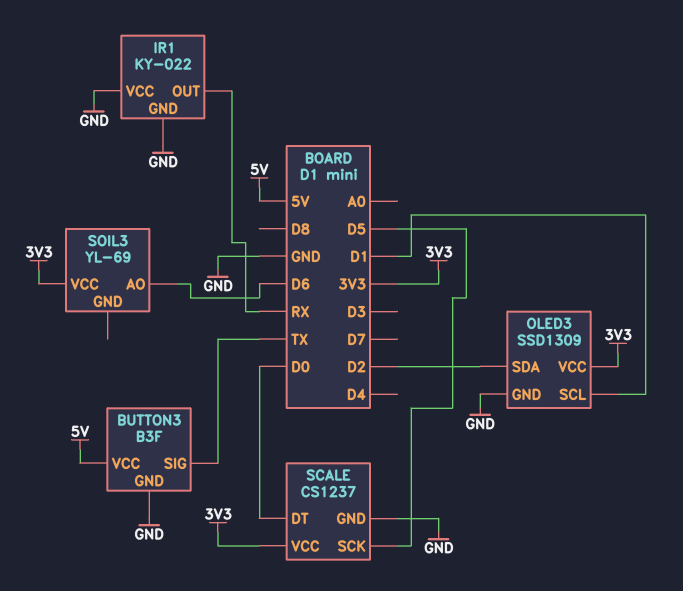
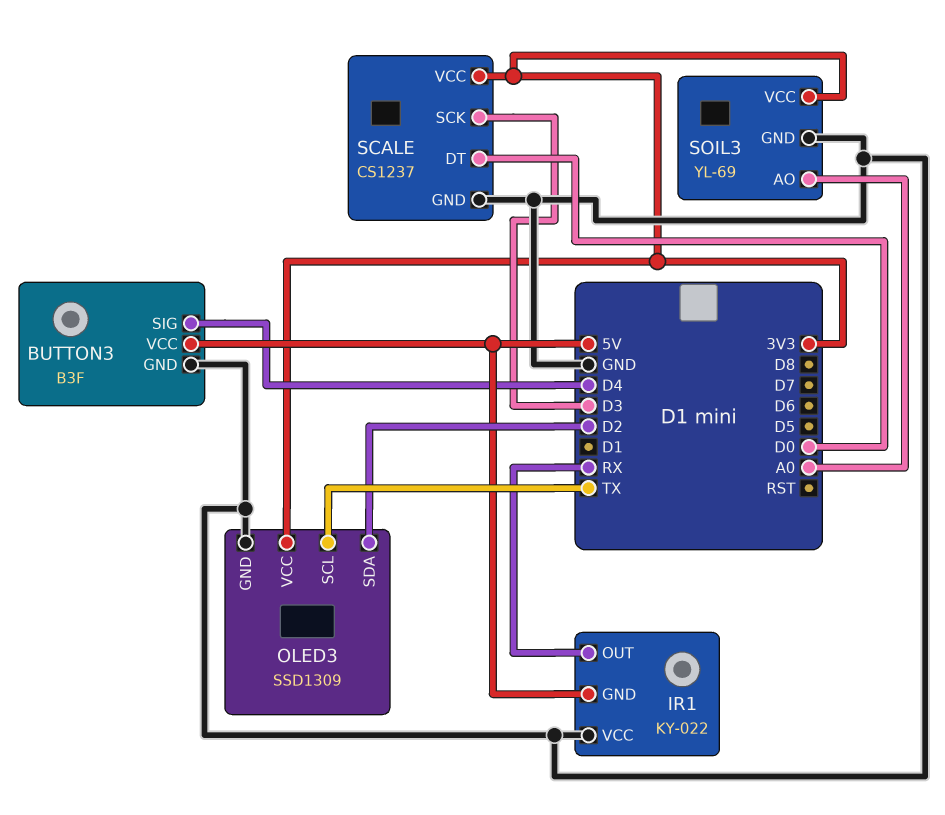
BUTTON3 pin SIG: TX -> D4
IR1 pin GND: GND -> 5V
OLED3 pin SCL: D1 -> TX
SCALE pin SCK: D5 -> D3
SOIL3 pin AO: D6 -> A0
SOIL3 pin GND: none -> GND

